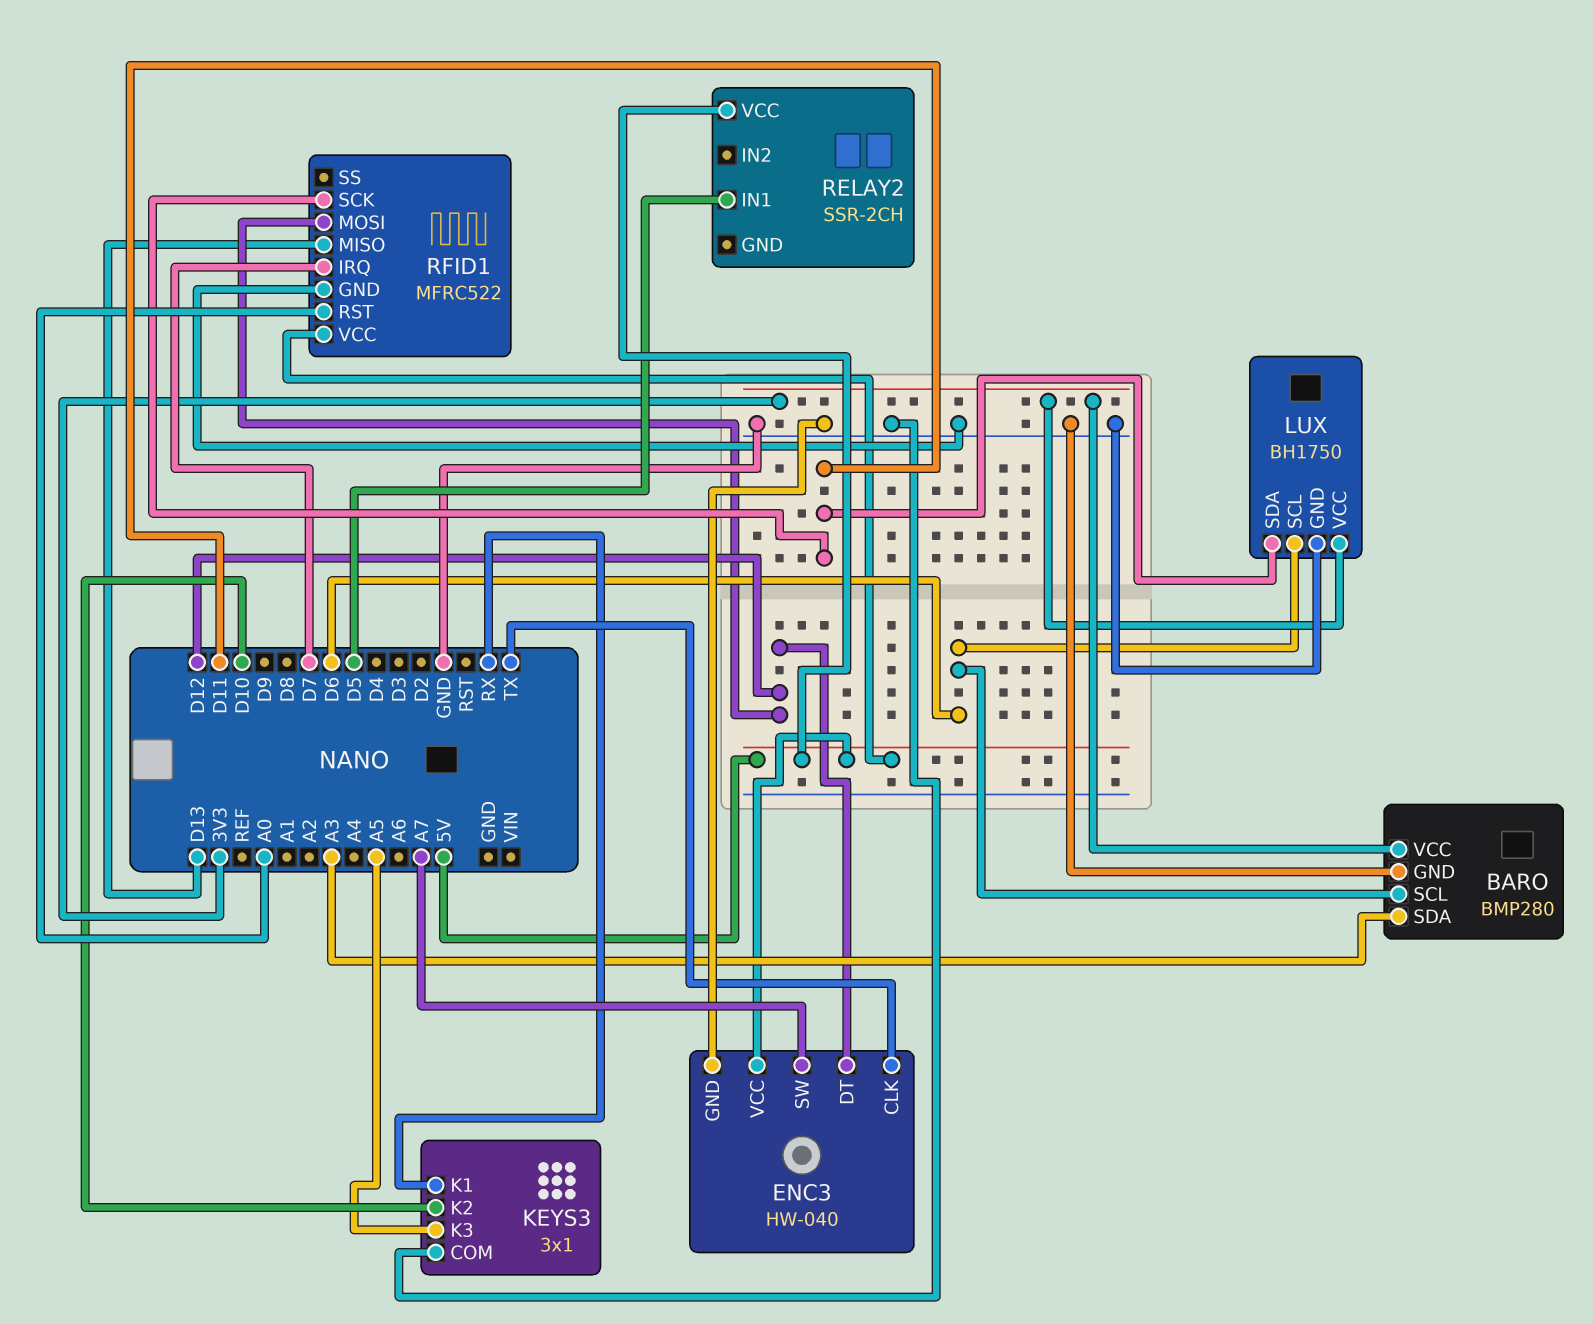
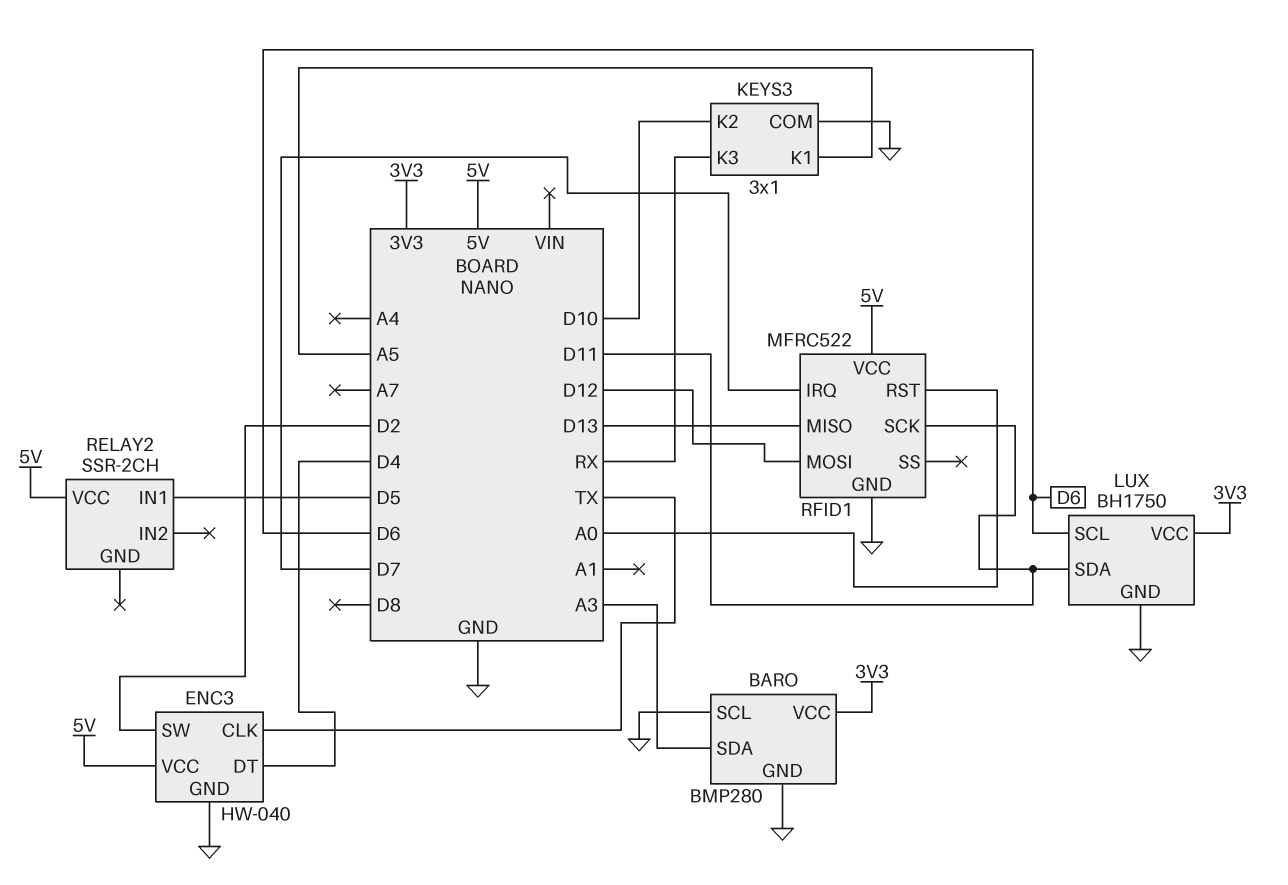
BARO pin SCL: D6 -> GND
ENC3 pin DT: D12 -> D4
ENC3 pin SW: A7 -> D2
KEYS3 pin K1: RX -> A5
KEYS3 pin K3: A5 -> RX

